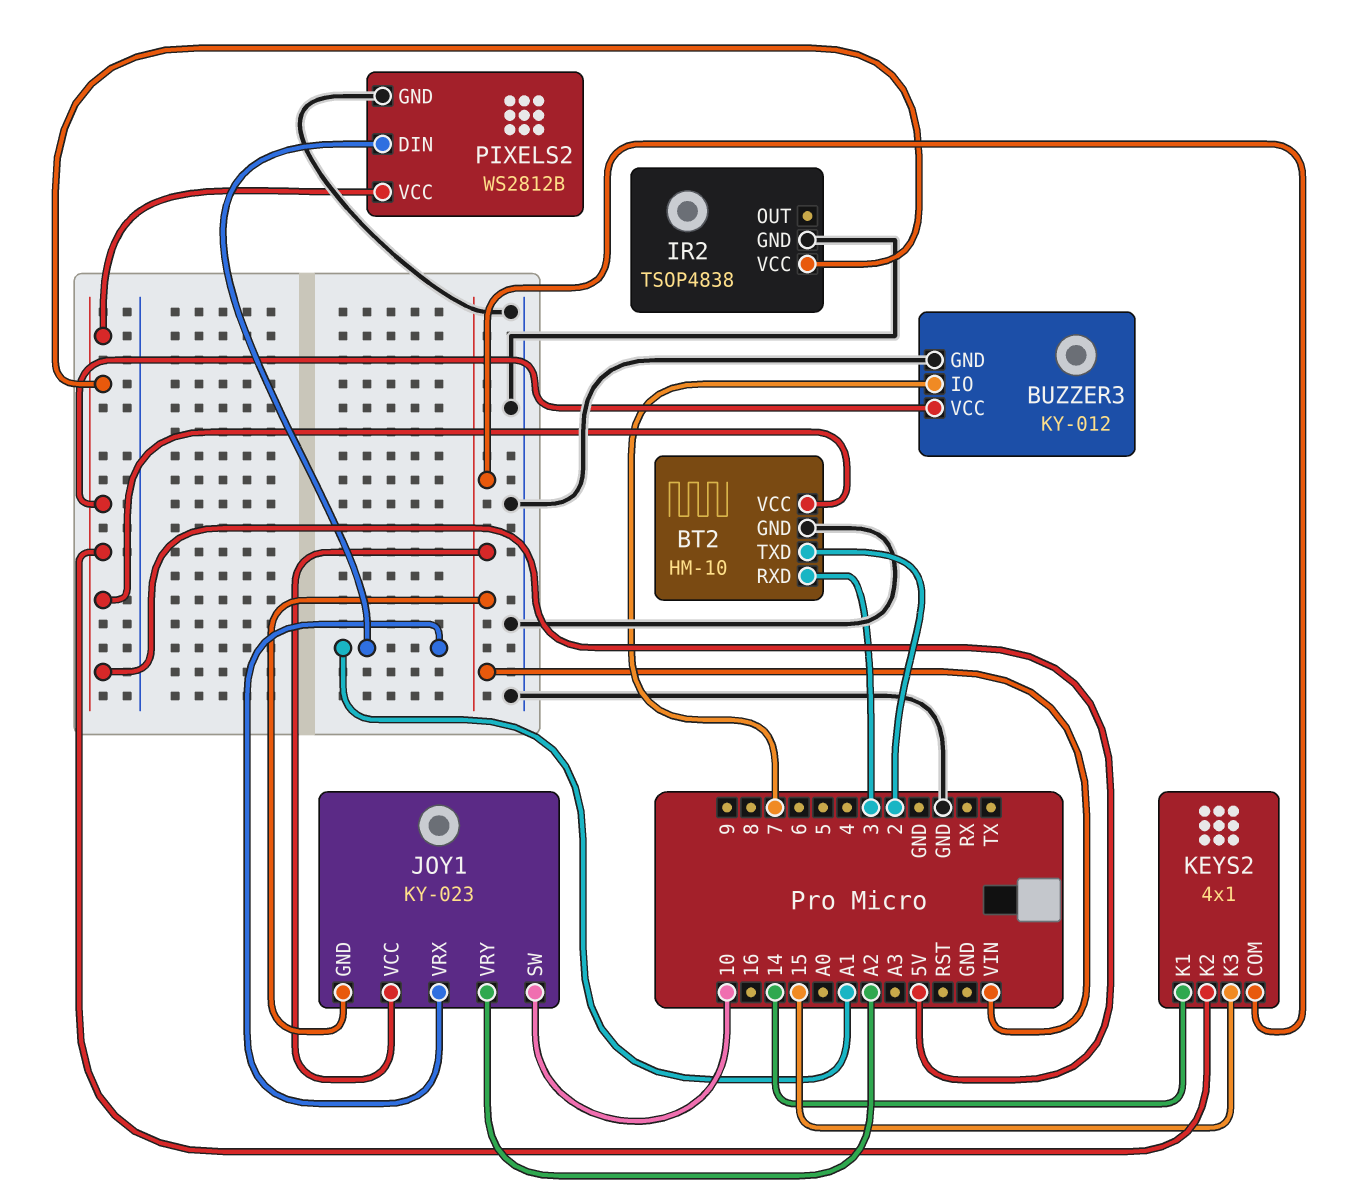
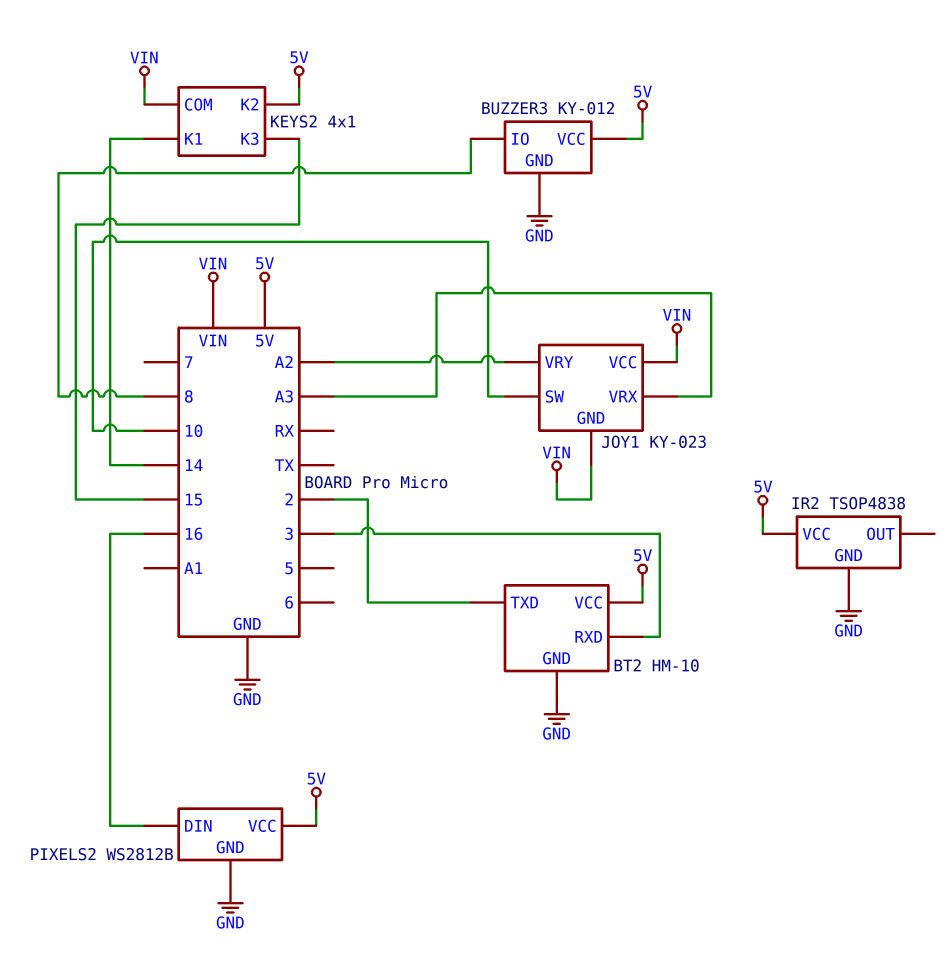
BUZZER3 pin IO: 7 -> 8
JOY1 pin VRX: A1 -> A3
PIXELS2 pin DIN: A1 -> 16

